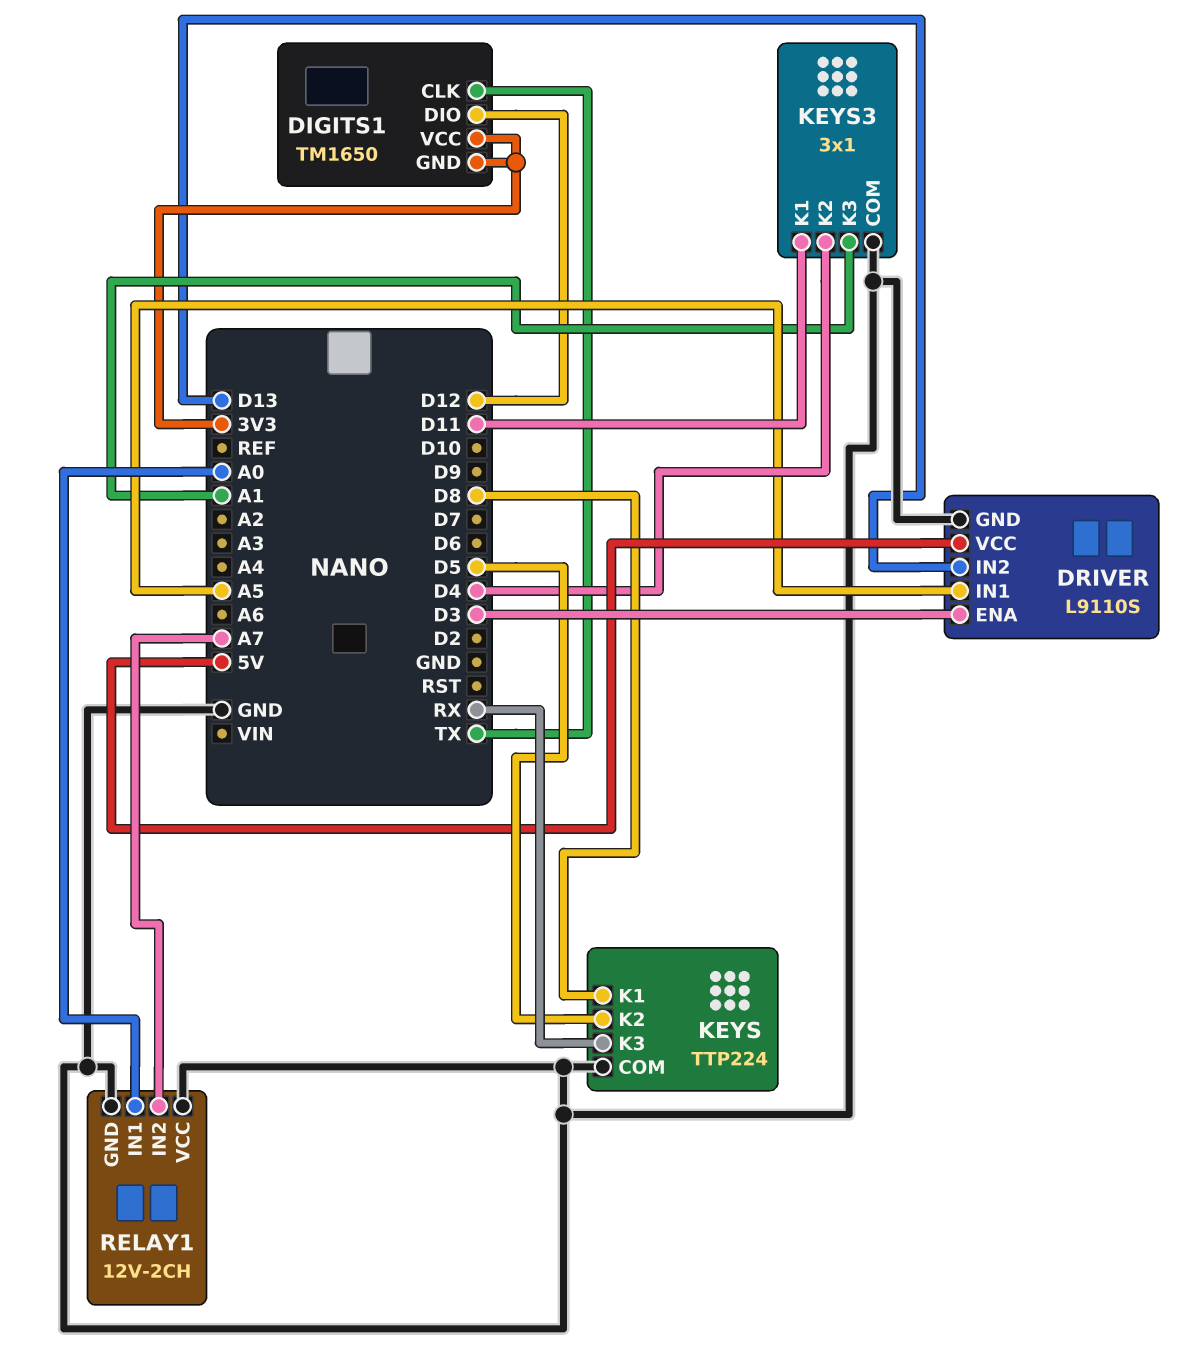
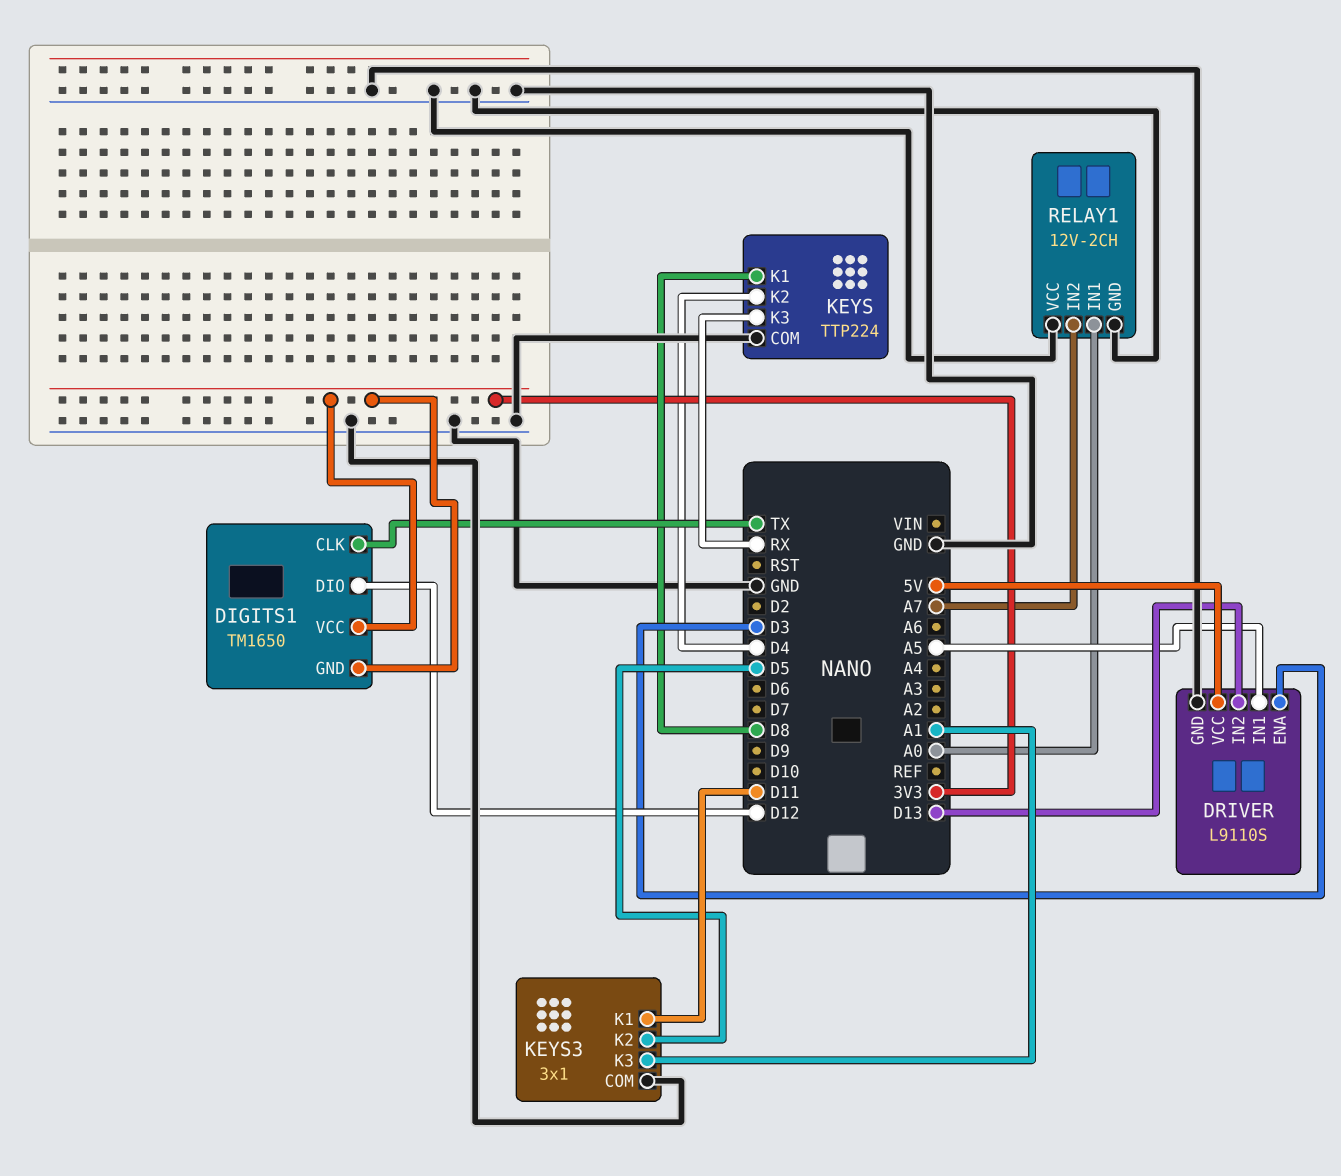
KEYS pin K2: D5 -> D4
KEYS3 pin K2: D4 -> D5

